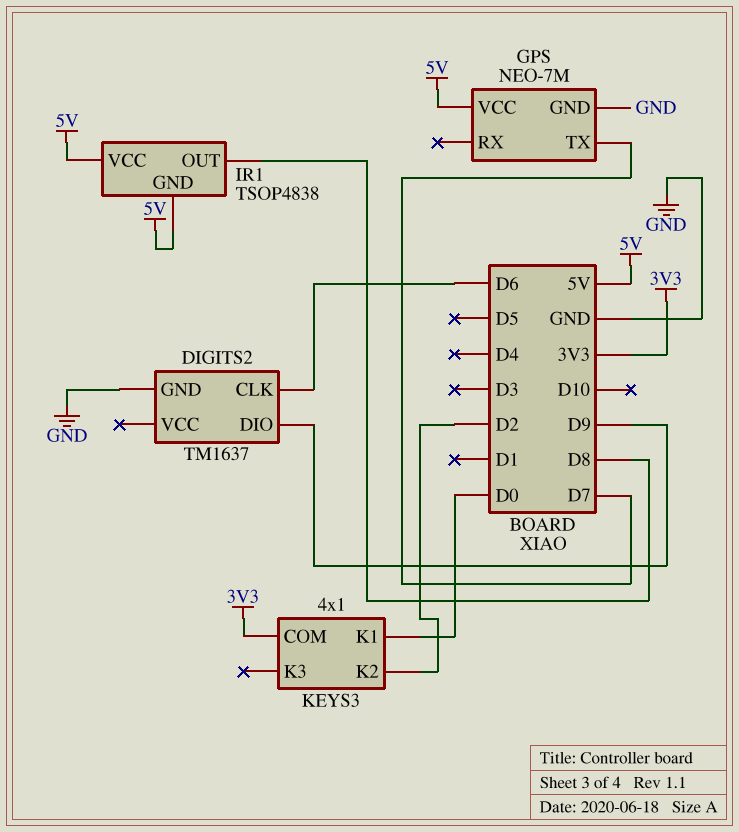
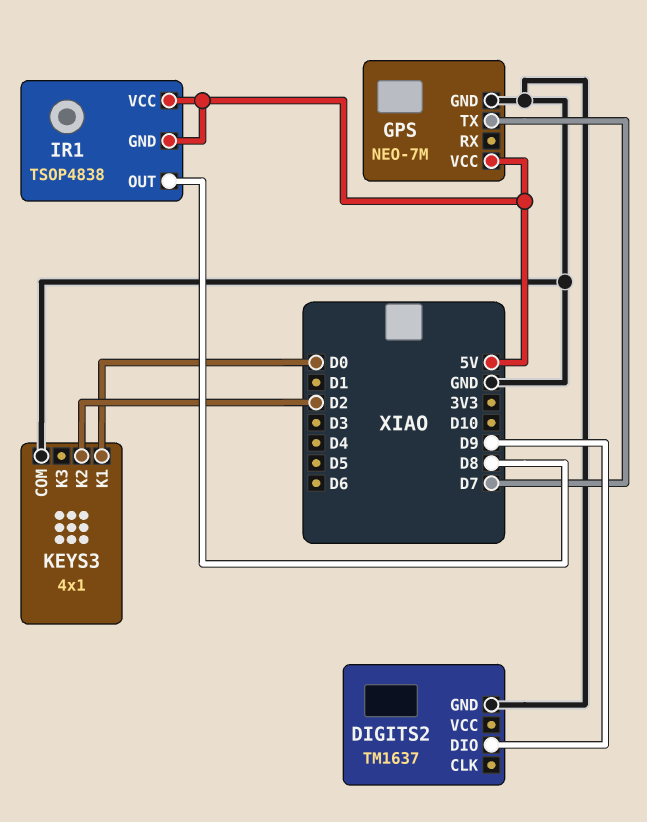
DIGITS2 pin CLK: D6 -> none
KEYS3 pin COM: 3V3 -> GND

